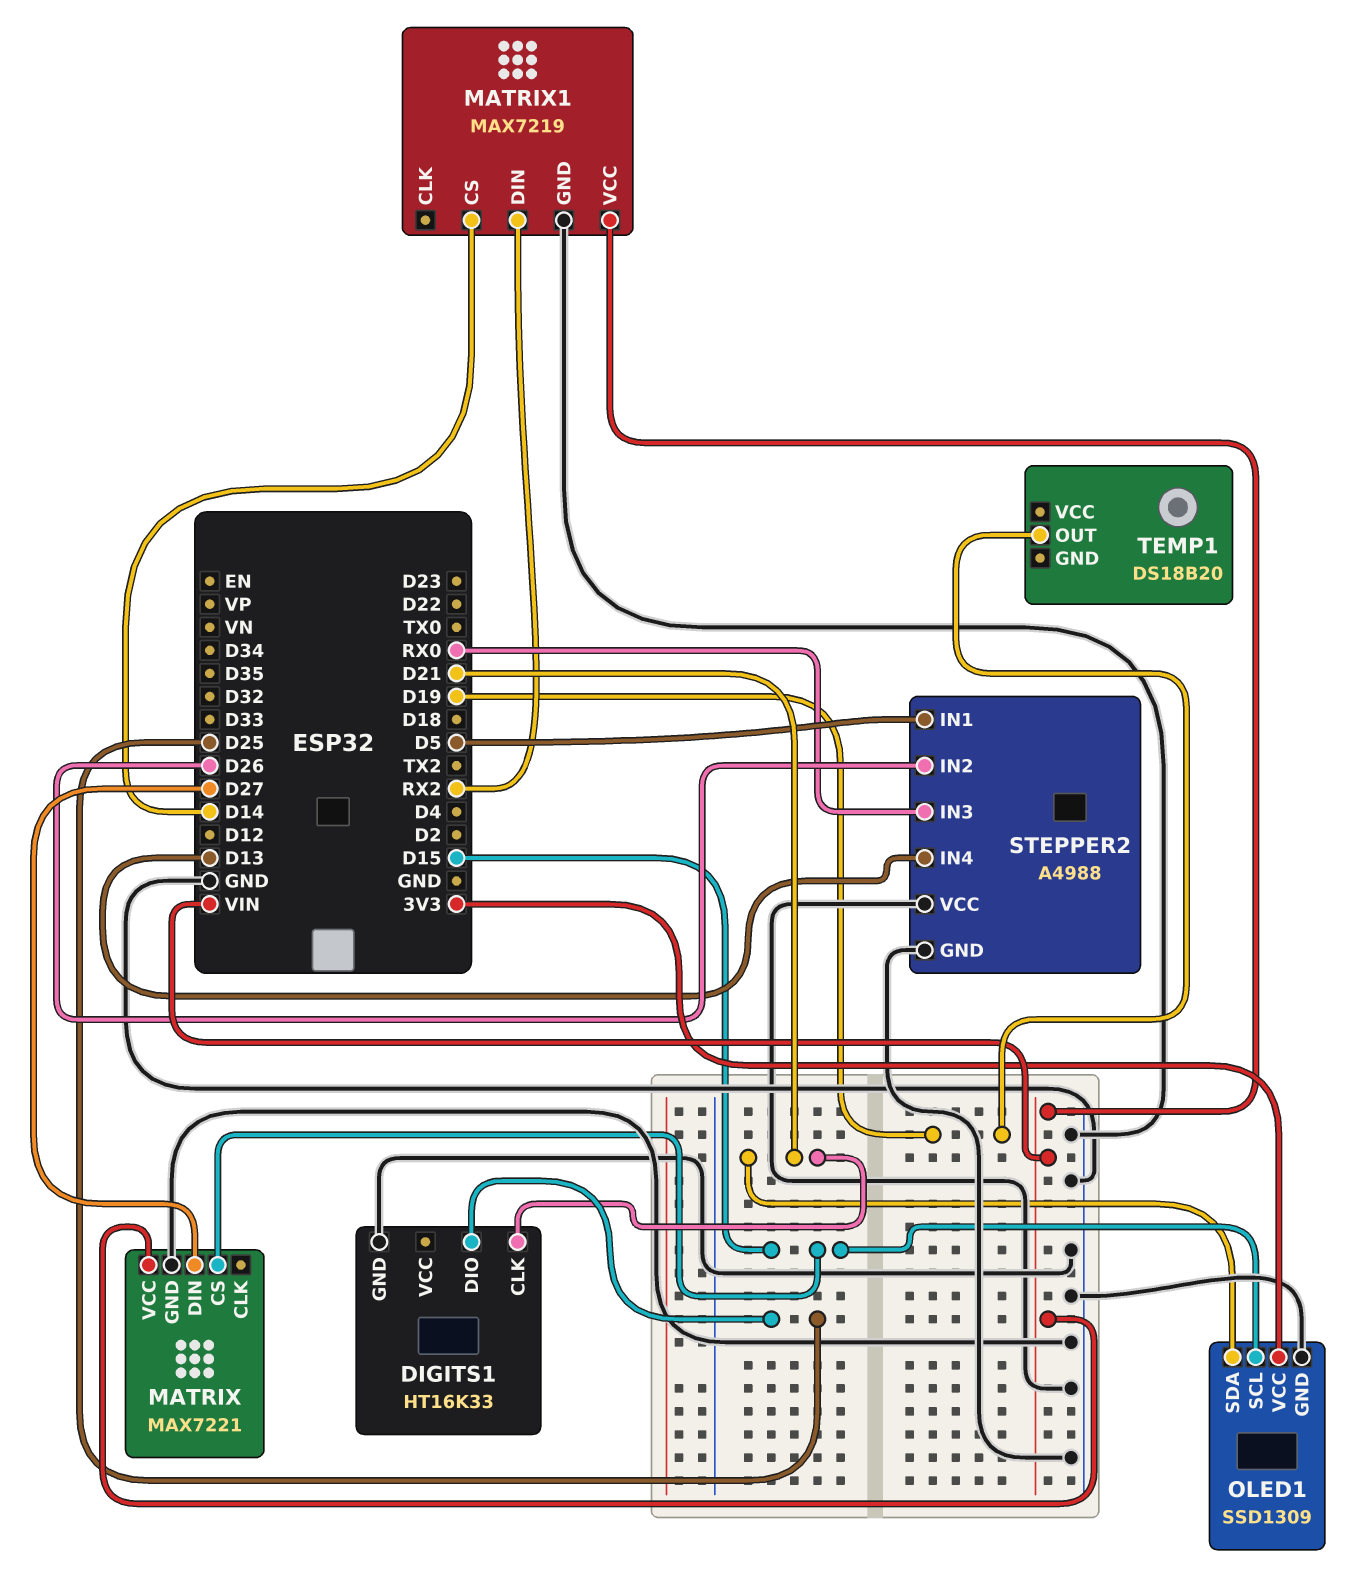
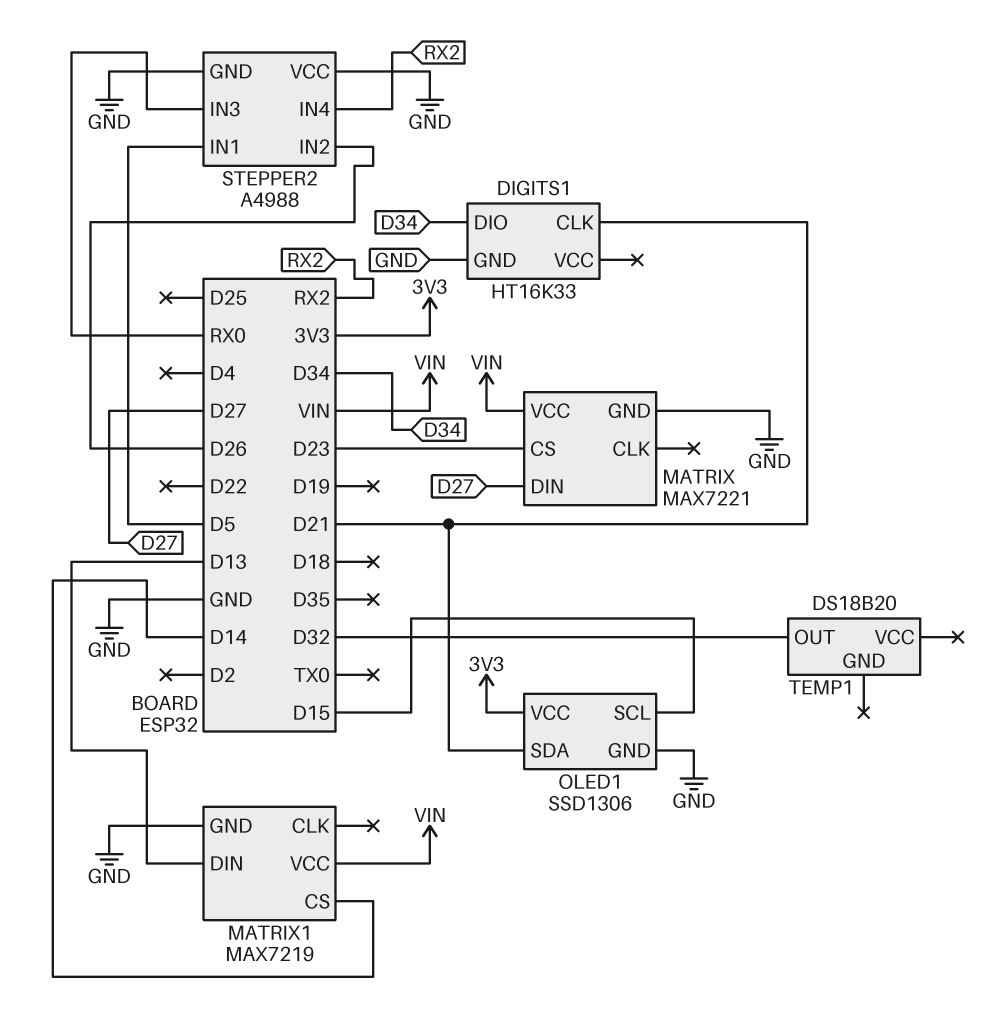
DIGITS1 pin DIO: D25 -> D34
MATRIX pin CS: D15 -> D23
MATRIX1 pin DIN: RX2 -> D13
OLED1: SSD1309 -> SSD1306
STEPPER2 pin IN4: D13 -> RX2
TEMP1 pin OUT: D19 -> D32

